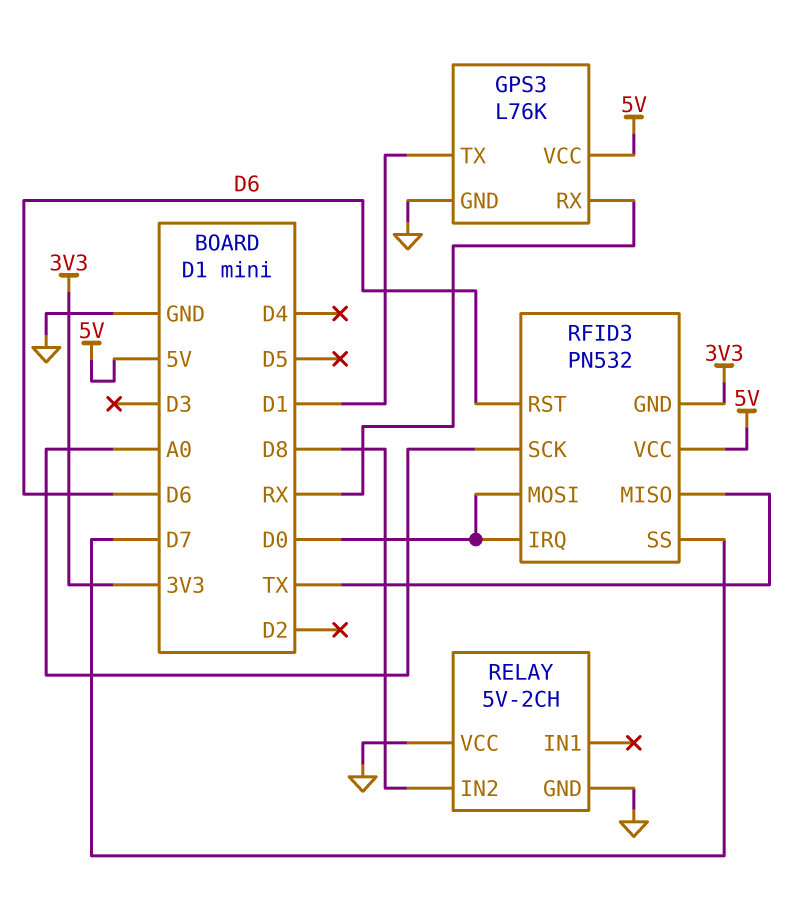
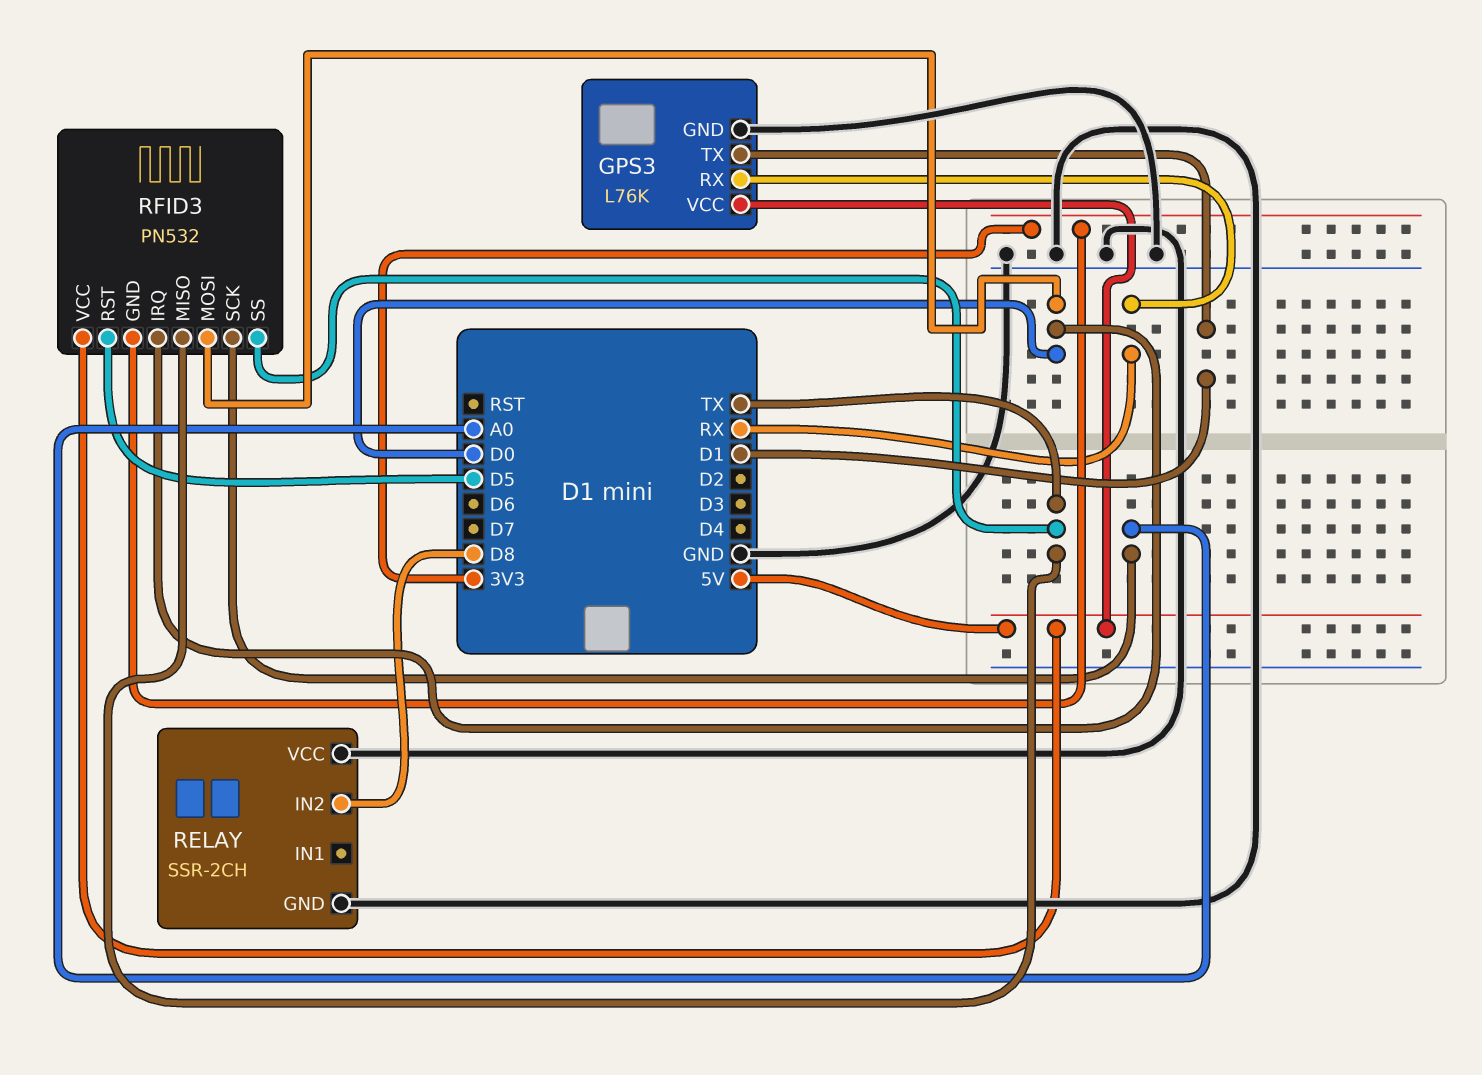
RELAY: 5V-2CH -> SSR-2CH
RFID3 pin RST: D6 -> D5
RFID3 pin SS: D7 -> TX

